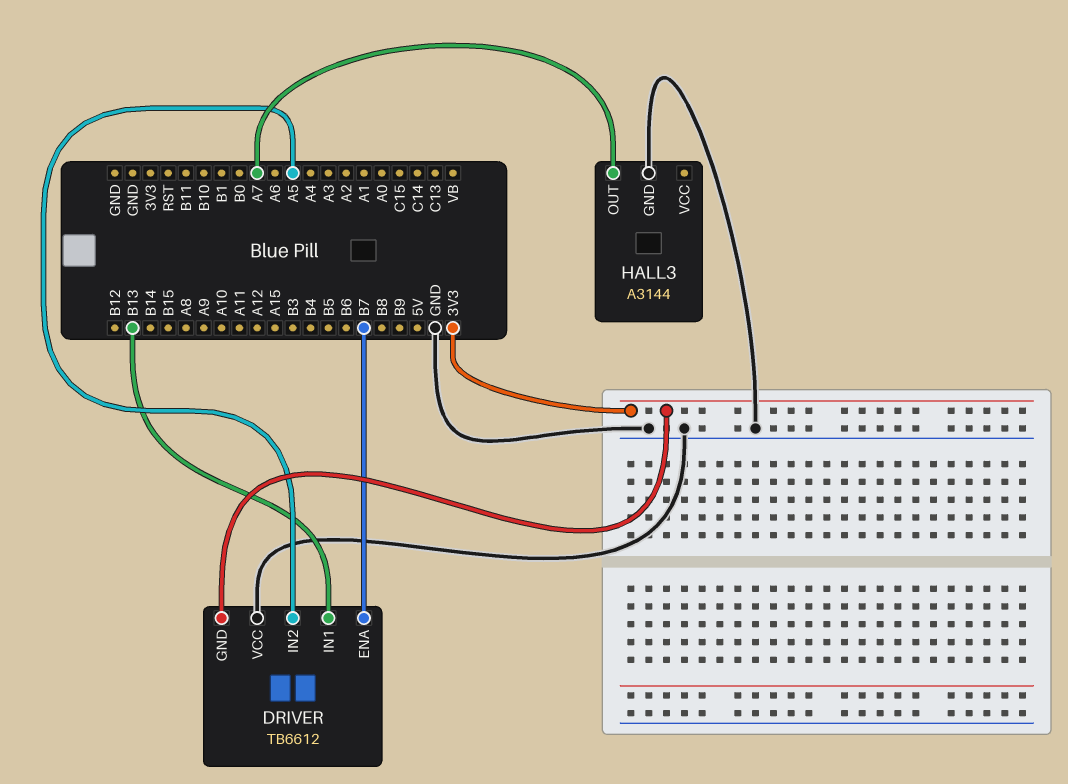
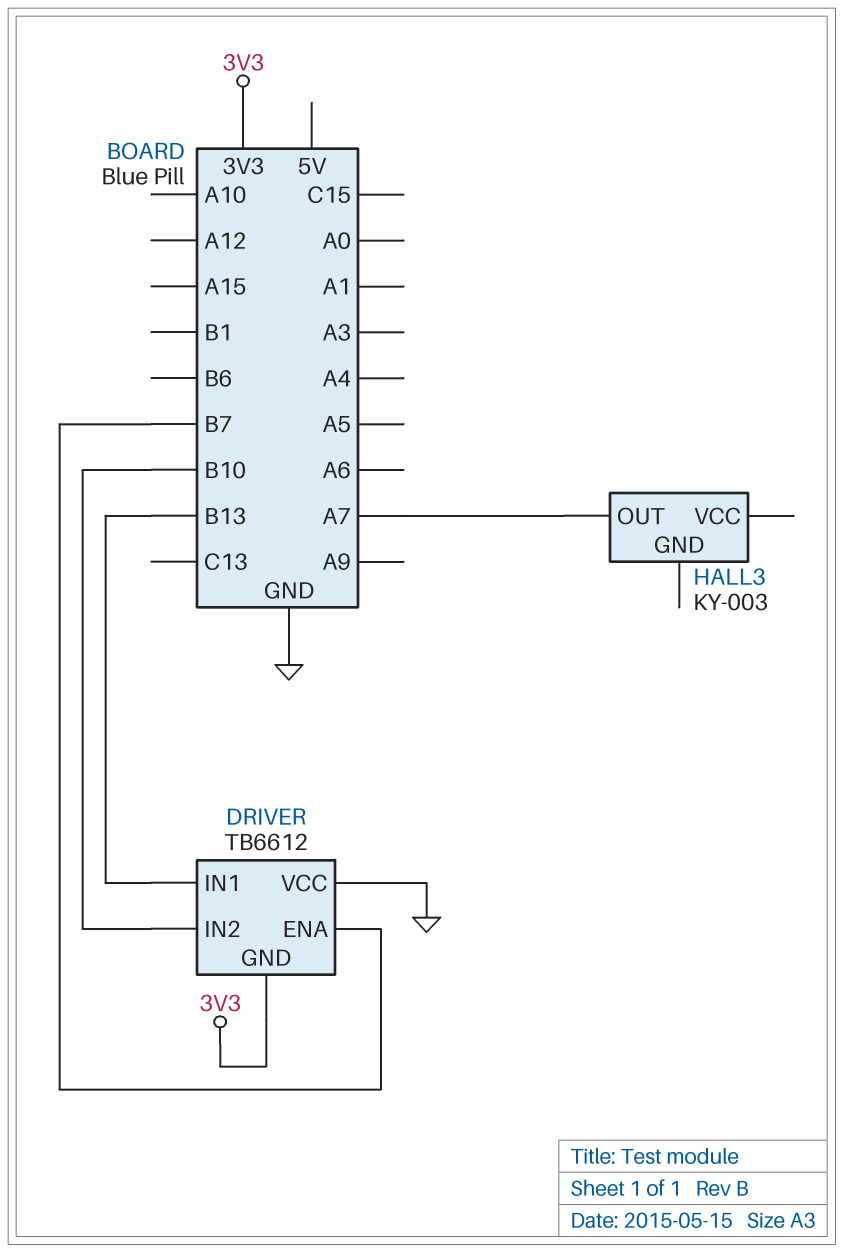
DRIVER pin IN2: A5 -> B10
HALL3: A3144 -> KY-003
HALL3 pin GND: GND -> none

